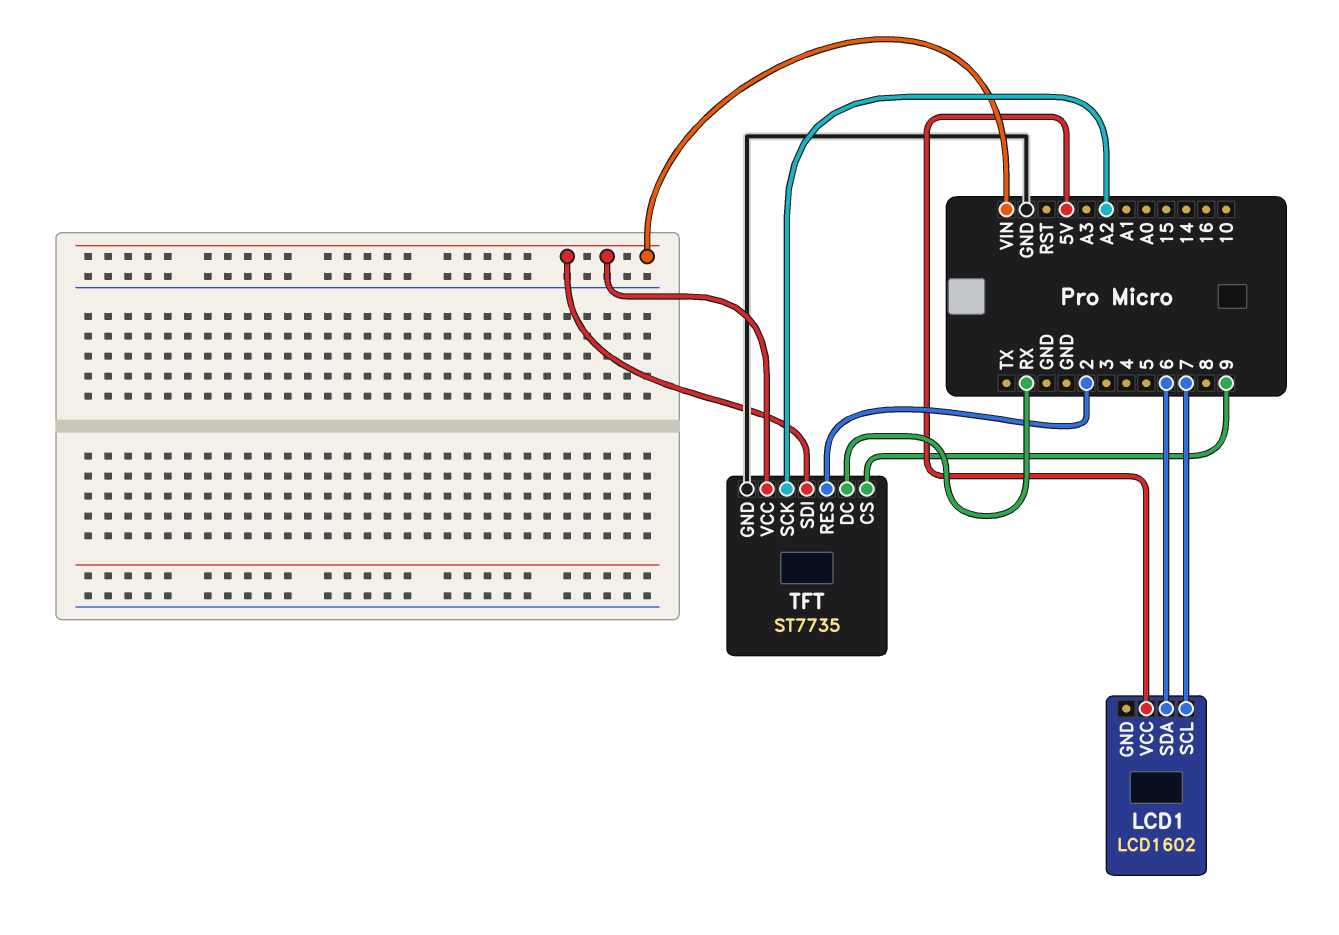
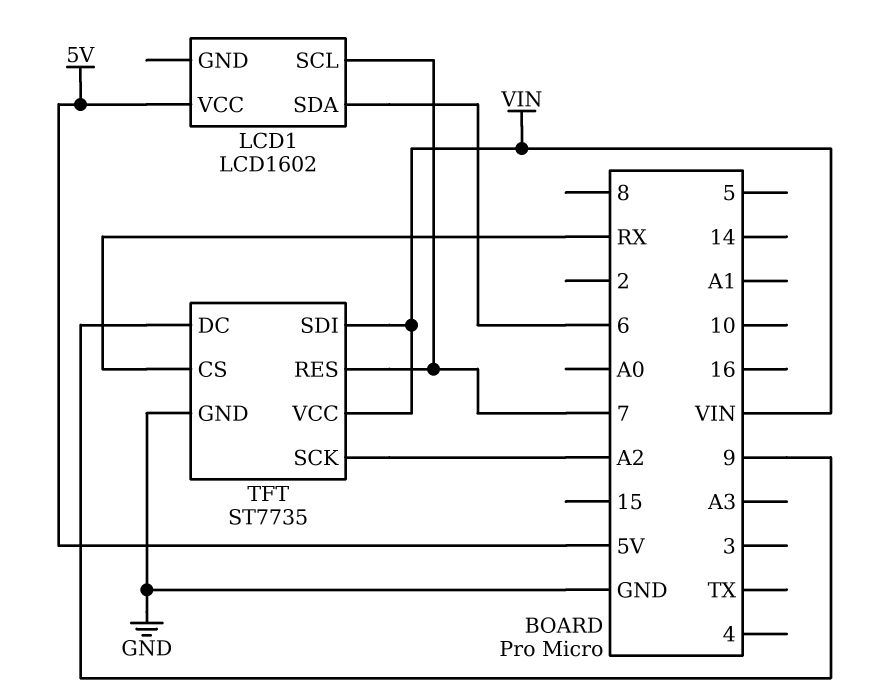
TFT pin CS: 9 -> RX
TFT pin DC: RX -> 9
TFT pin RES: 2 -> 7

